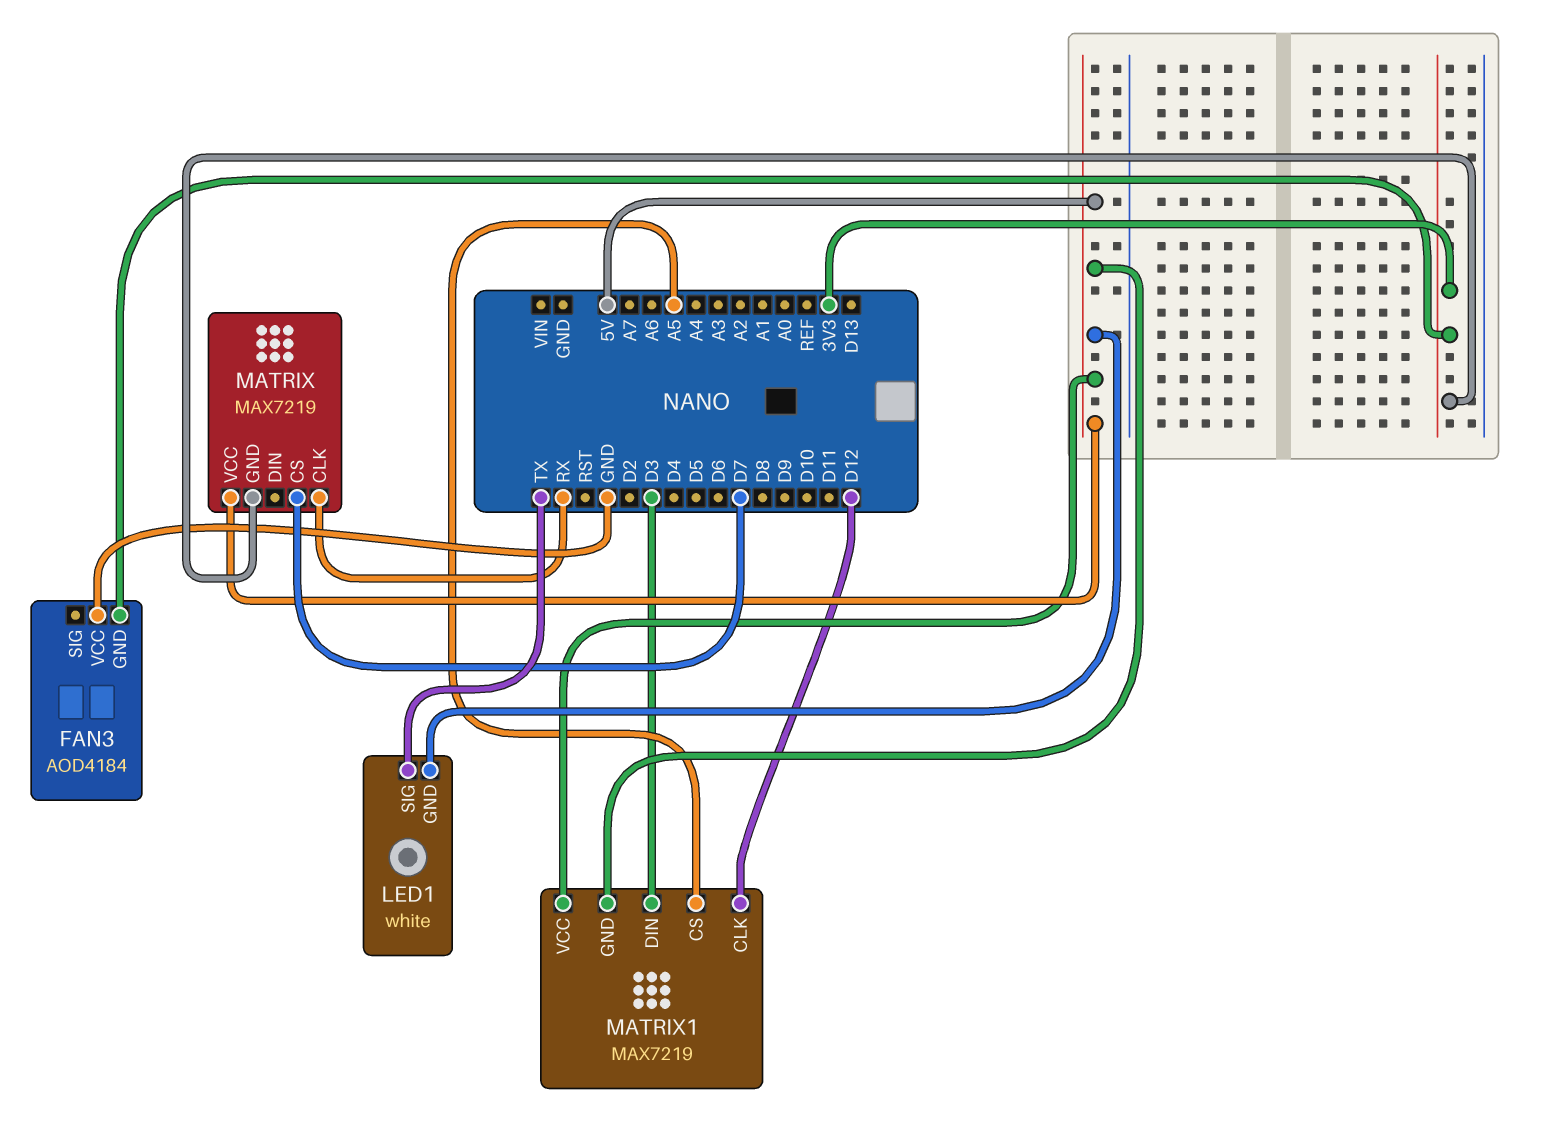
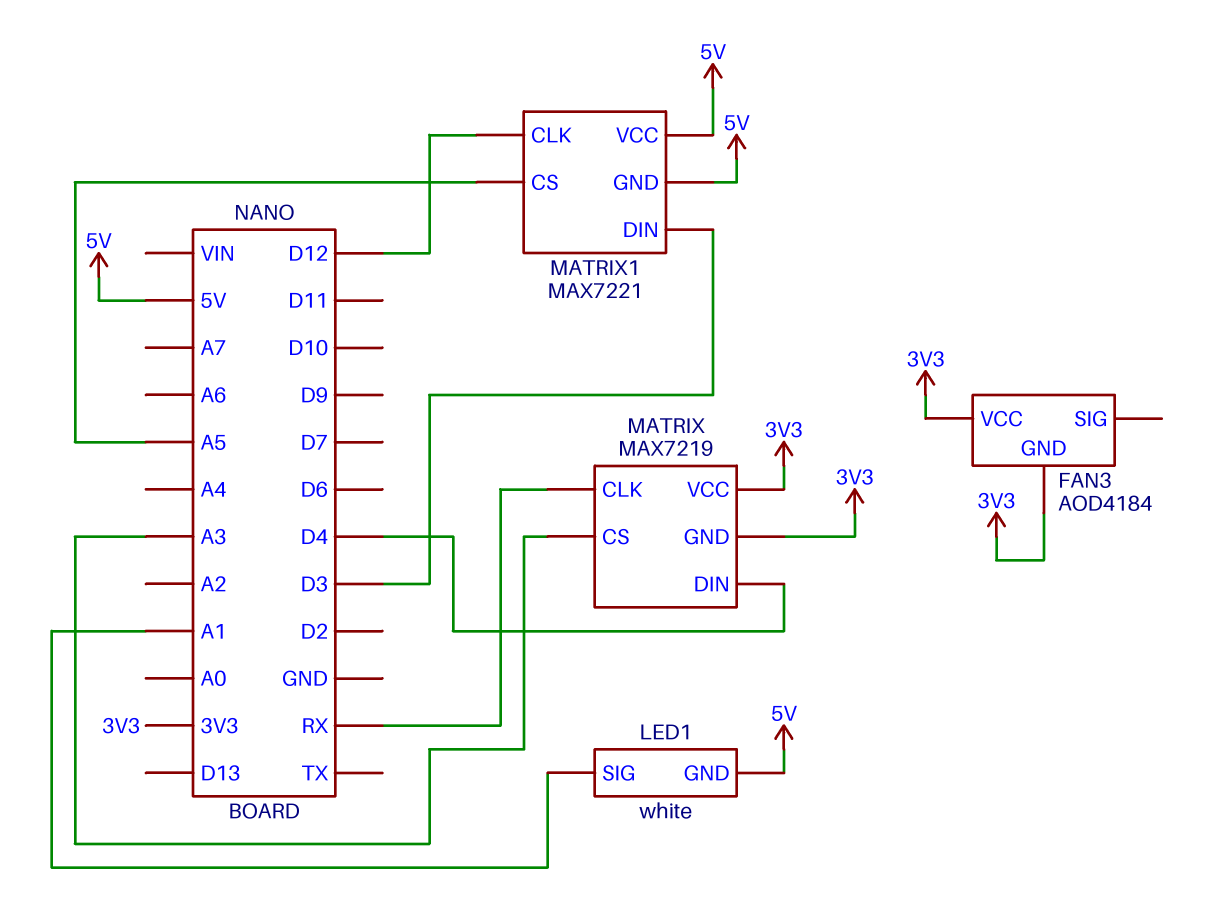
FAN3 pin VCC: GND -> 3V3
LED1 pin SIG: TX -> A1
MATRIX pin CS: D7 -> A3
MATRIX pin DIN: none -> D4
MATRIX pin VCC: 5V -> 3V3
MATRIX1: MAX7219 -> MAX7221

